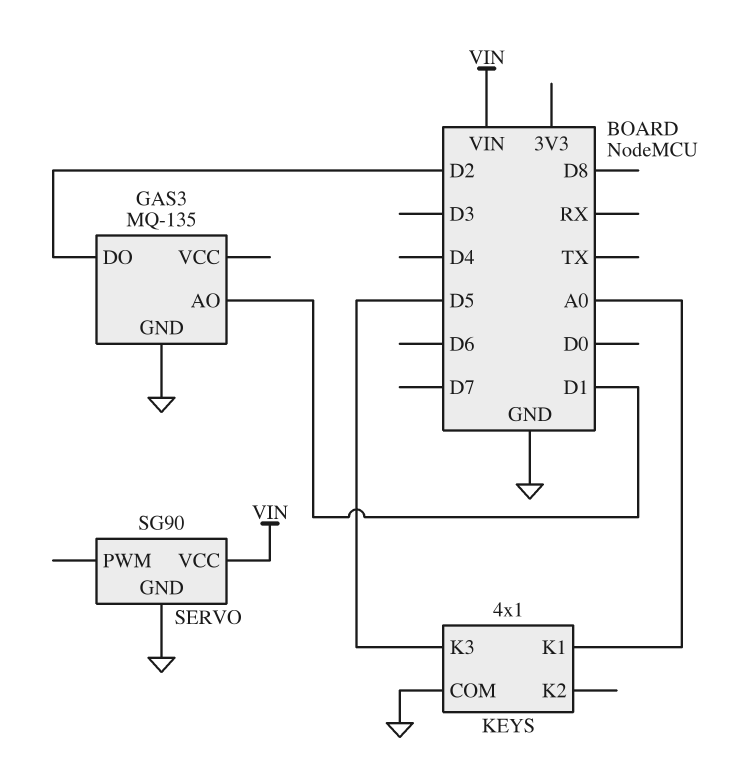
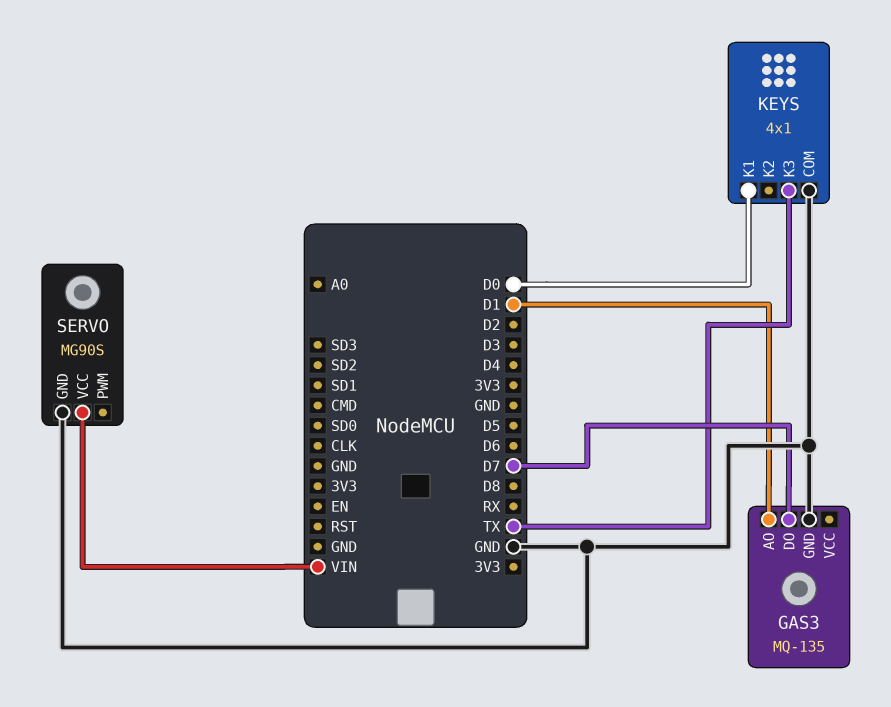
GAS3 pin DO: D2 -> D7
KEYS pin K1: A0 -> D0
KEYS pin K3: D5 -> TX
SERVO: SG90 -> MG90S

